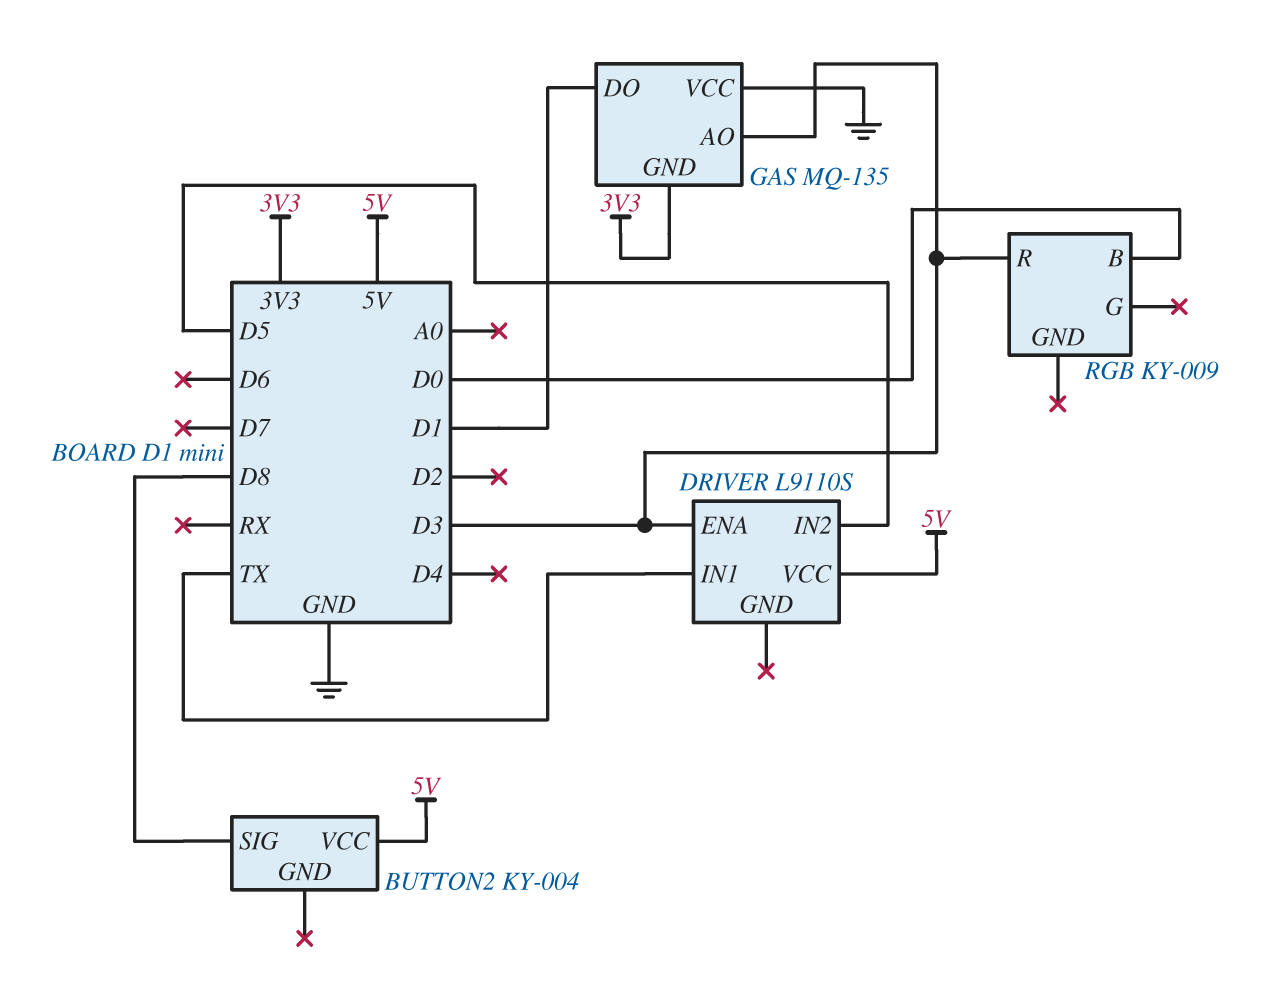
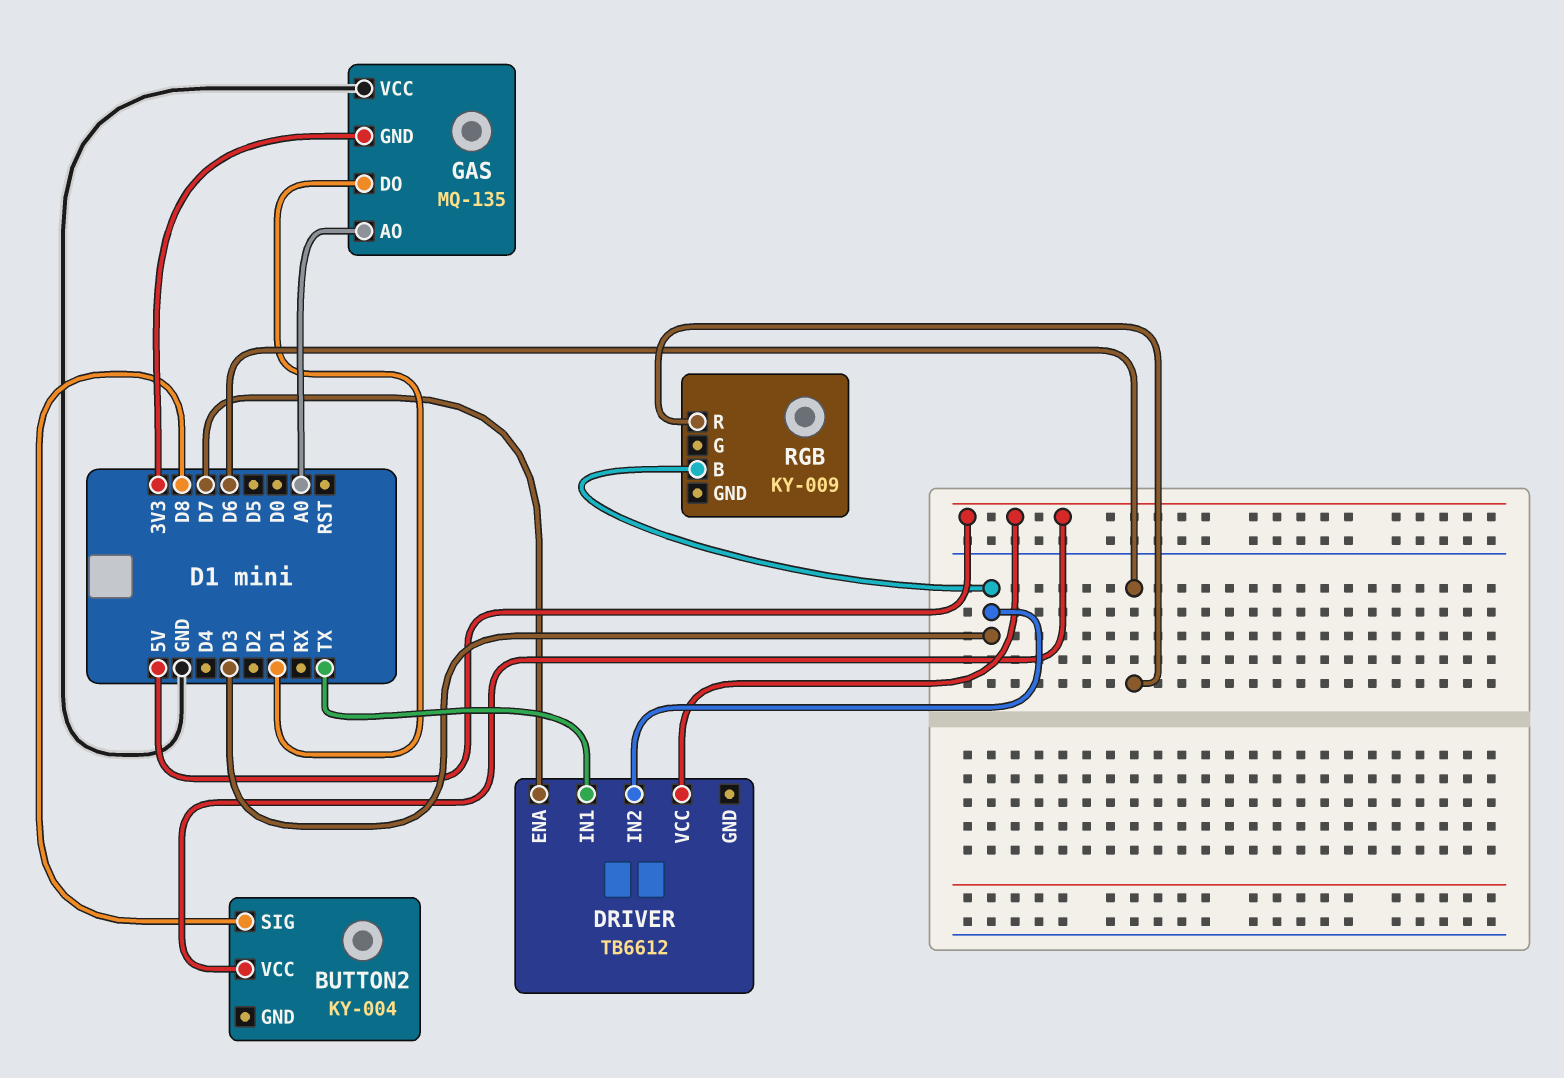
DRIVER: L9110S -> TB6612
DRIVER pin ENA: D3 -> D7
DRIVER pin IN2: D5 -> D3
GAS pin AO: D3 -> A0
RGB pin B: D0 -> D3
RGB pin R: D3 -> D6

